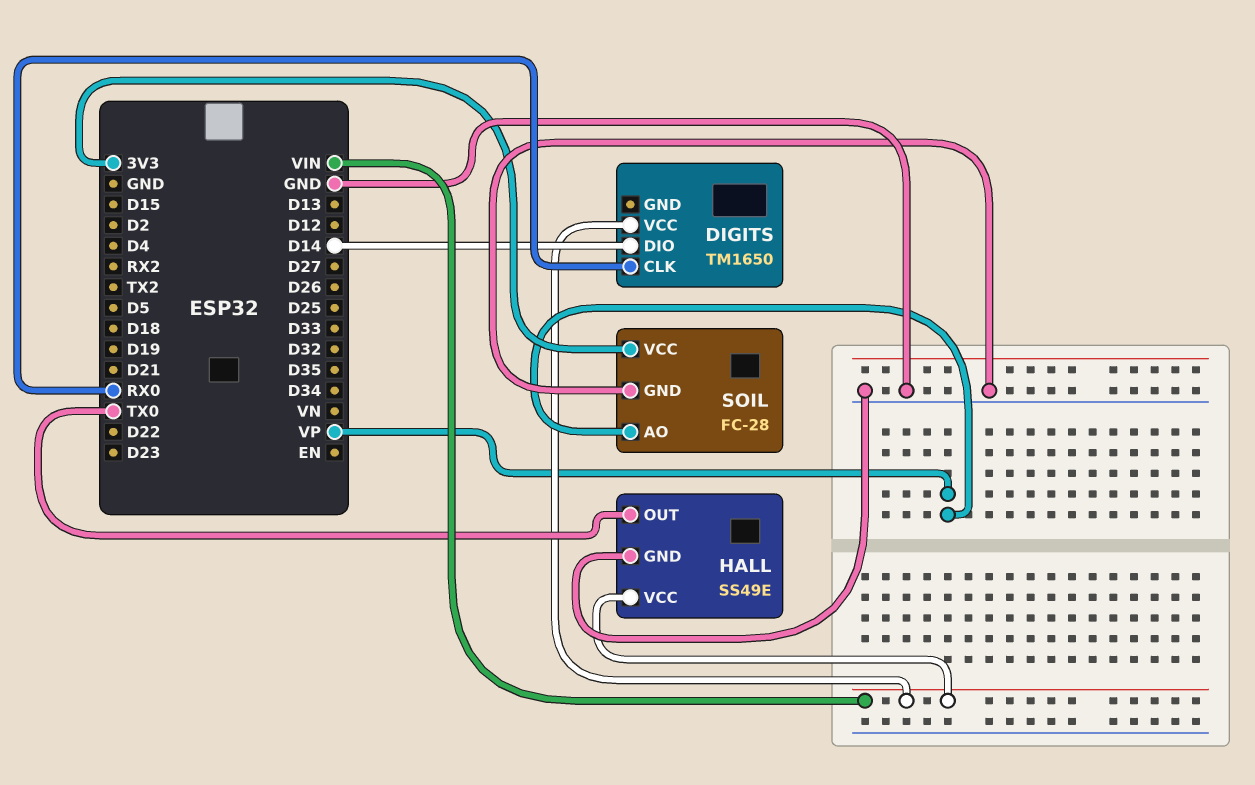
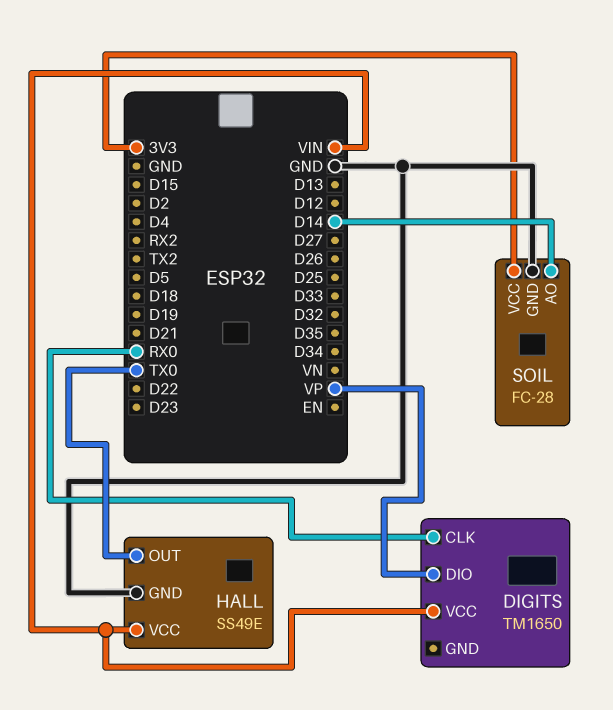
DIGITS pin DIO: D14 -> VP
SOIL pin AO: VP -> D14

